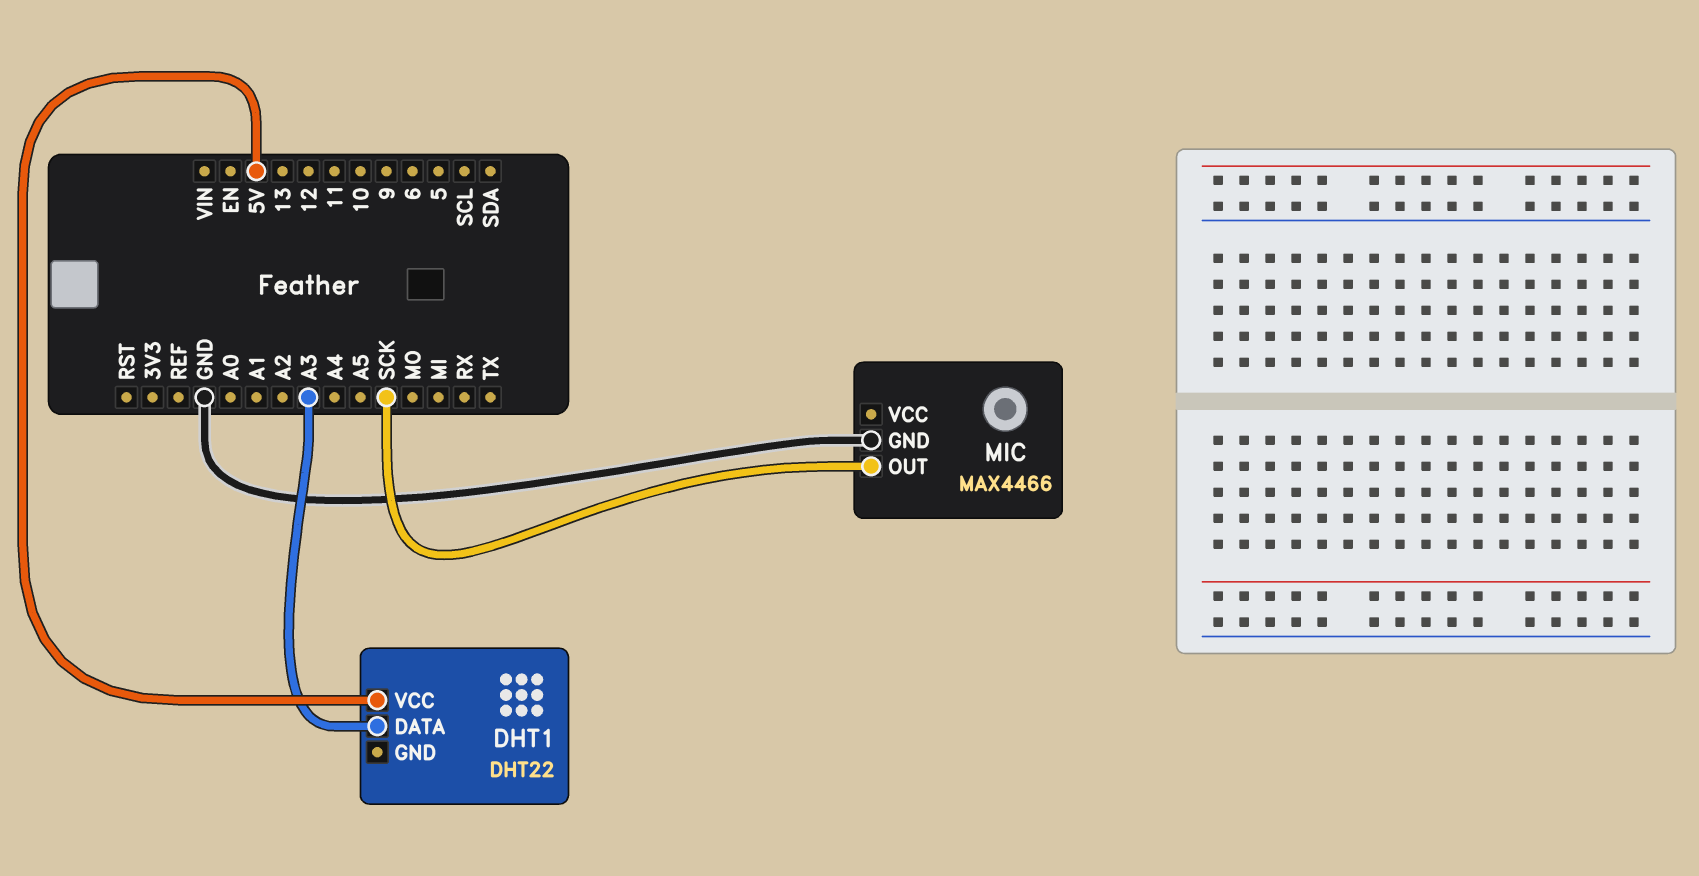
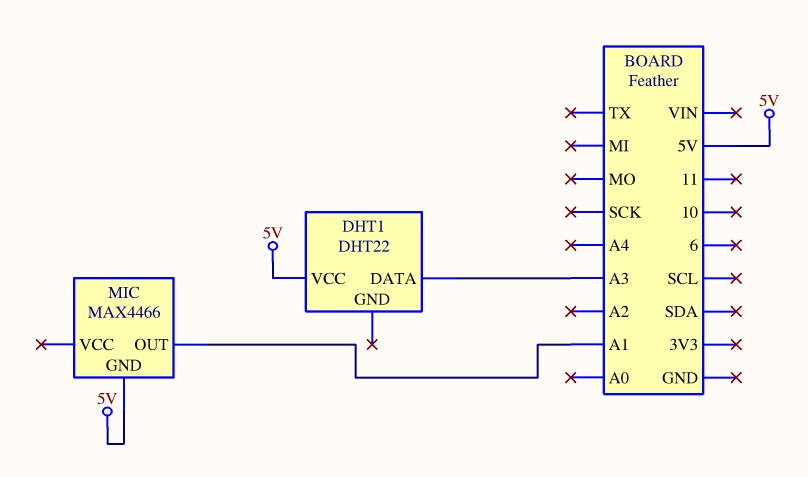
MIC pin GND: GND -> 5V
MIC pin OUT: SCK -> A1

